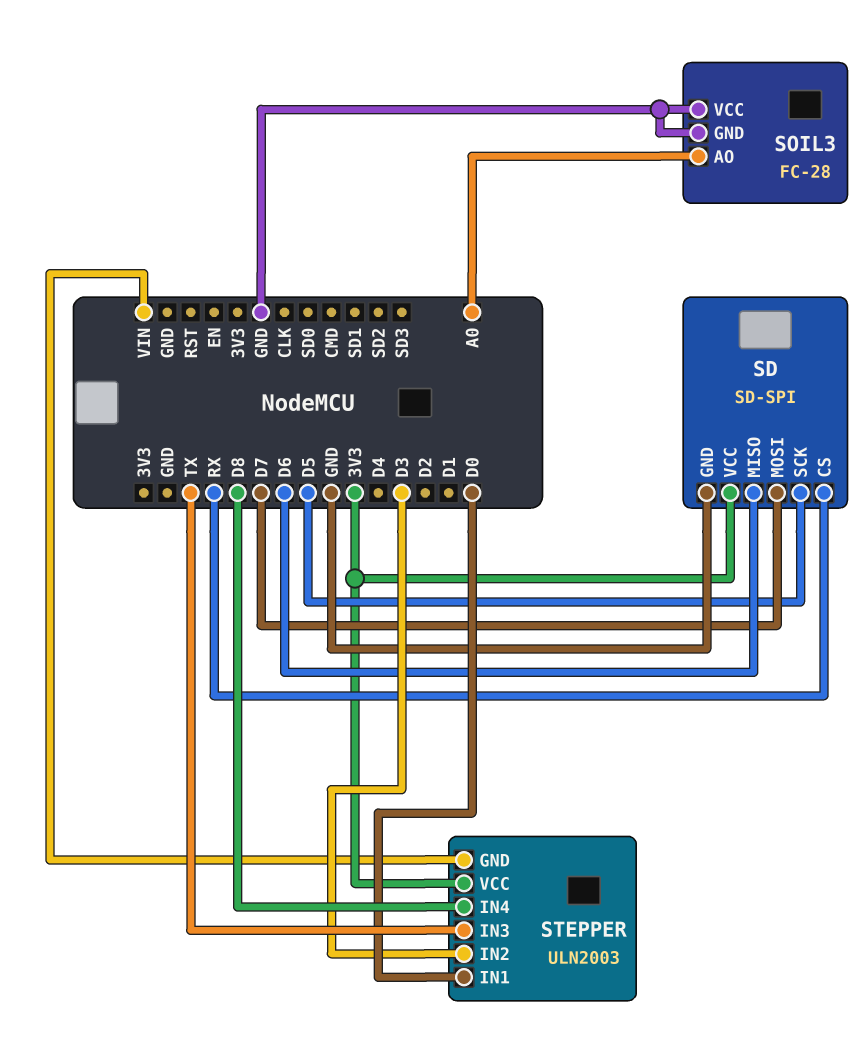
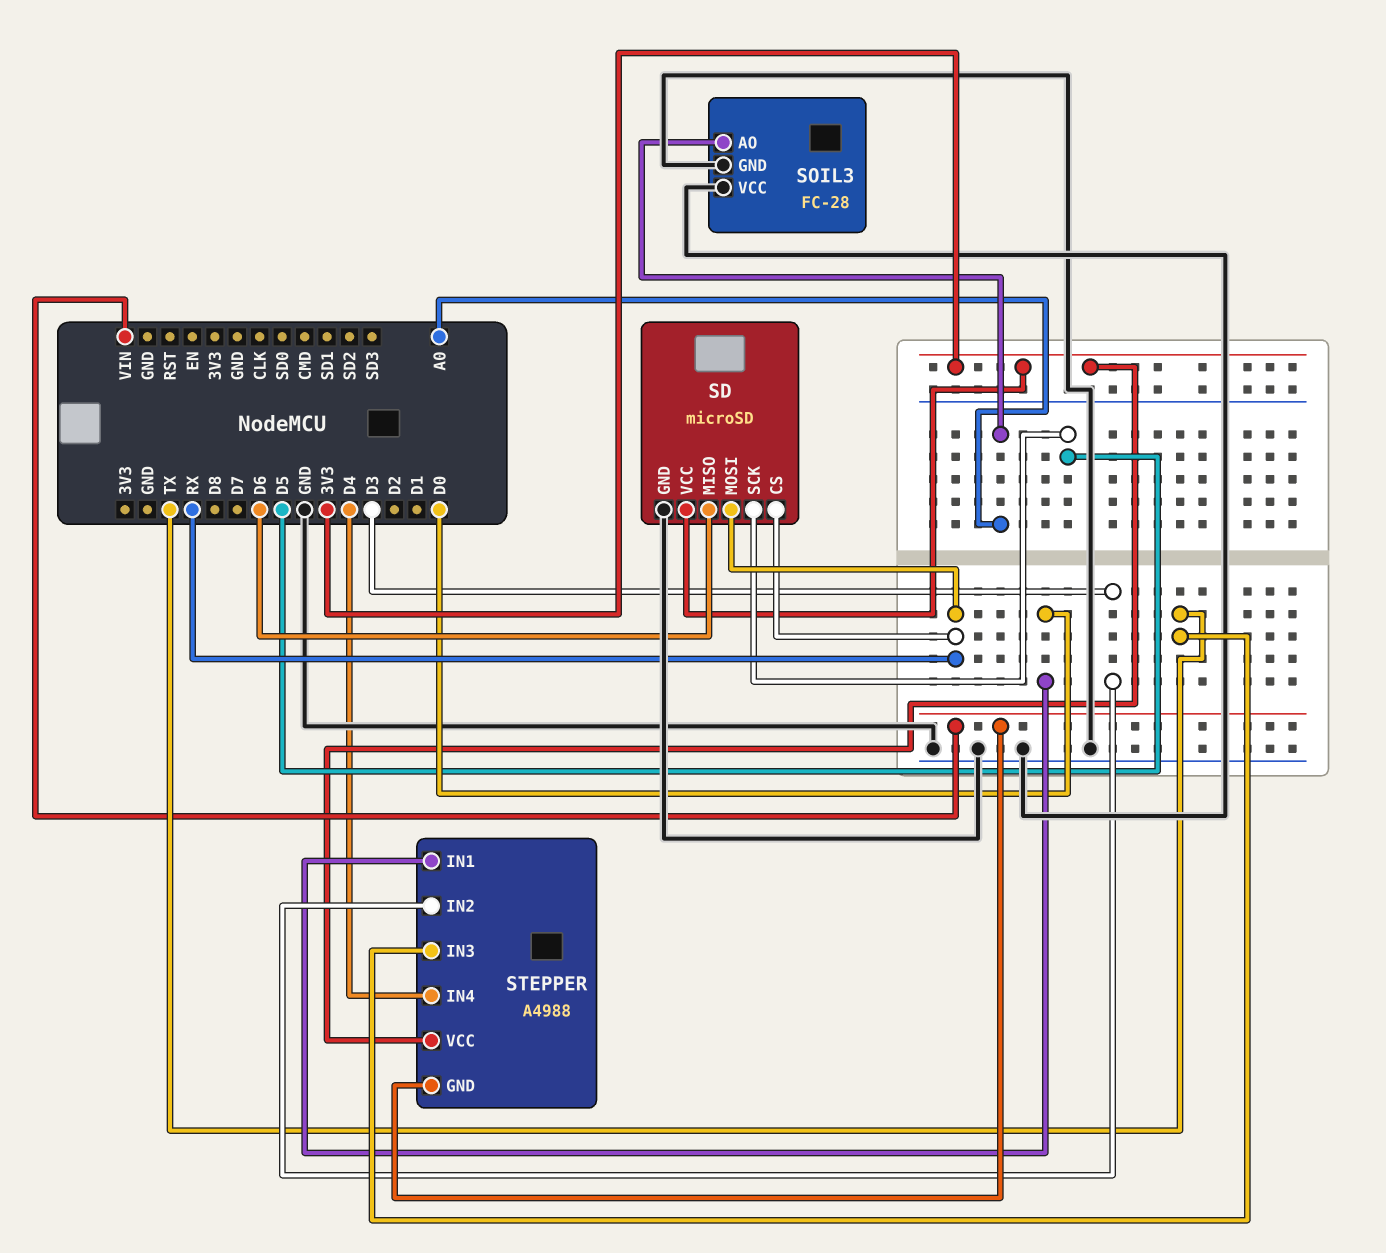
SD: SD-SPI -> microSD
SD pin MOSI: D7 -> RX
STEPPER: ULN2003 -> A4988
STEPPER pin IN4: D8 -> D4

